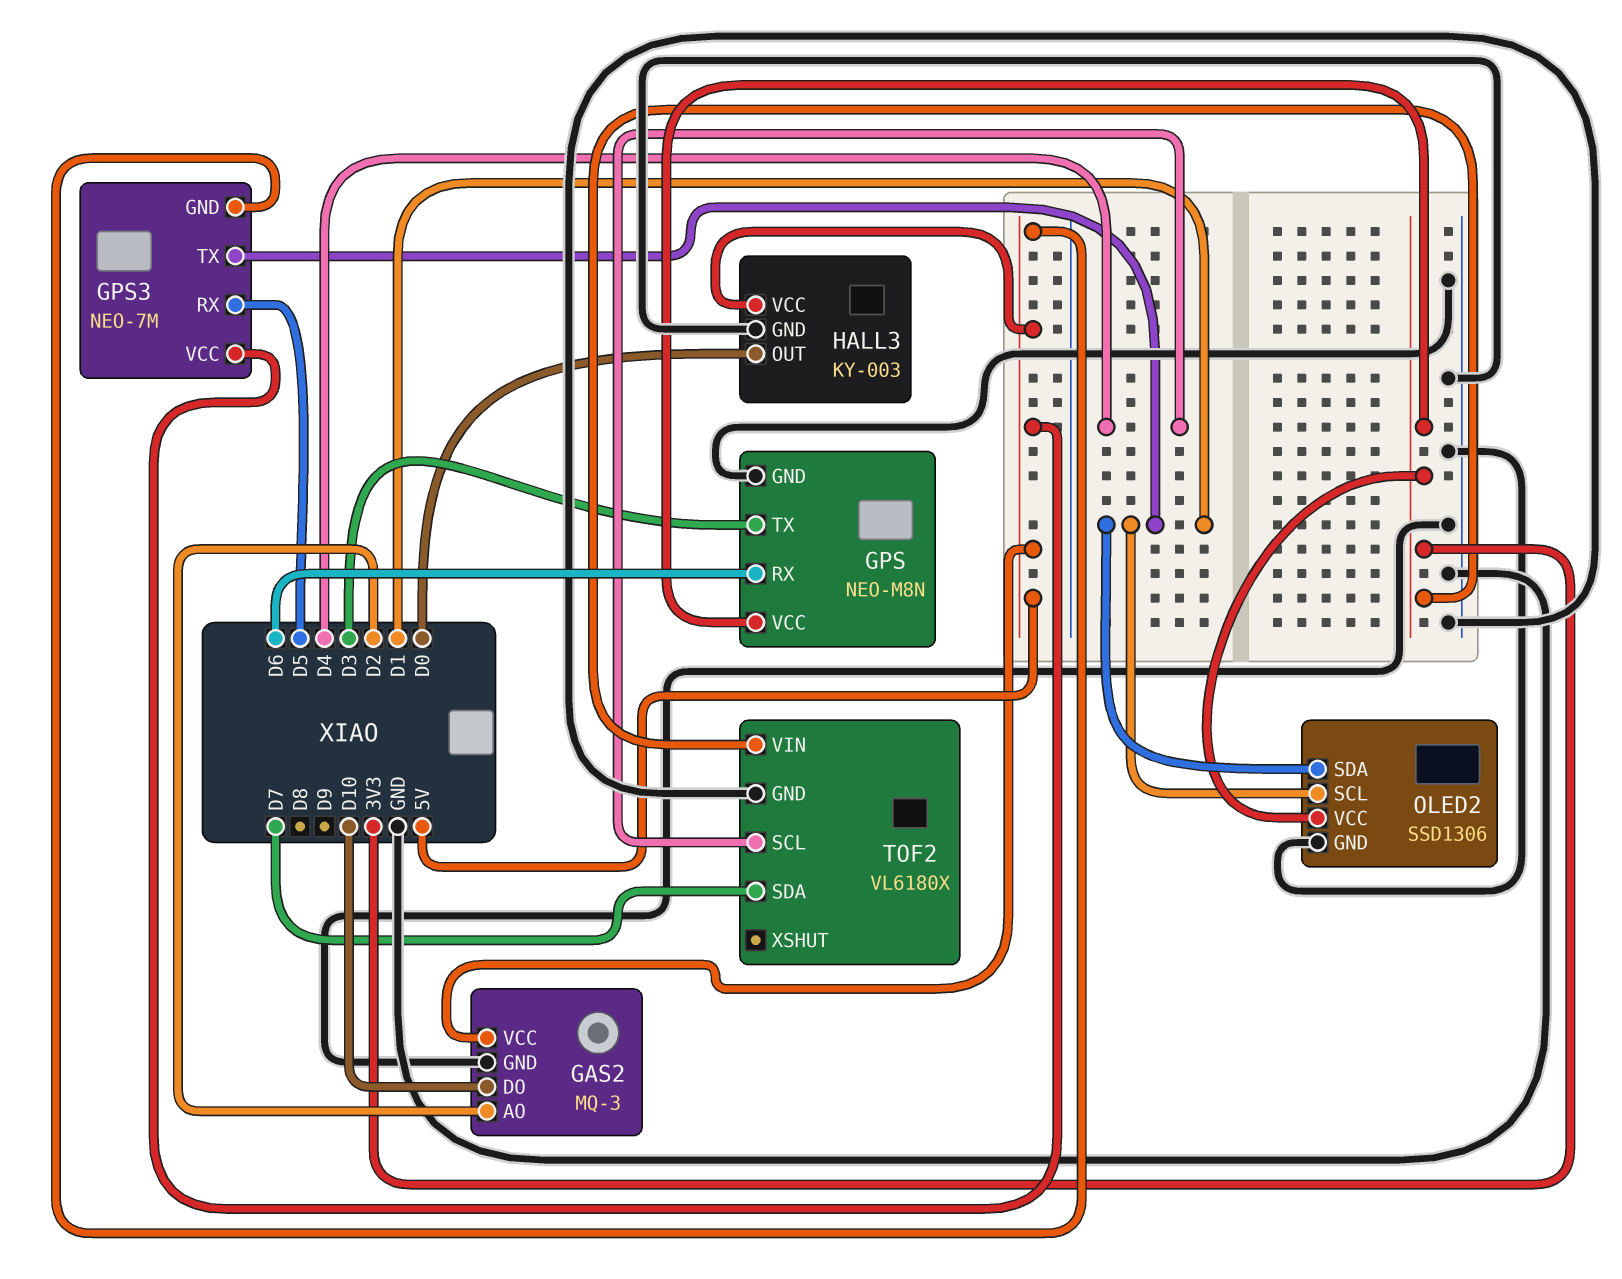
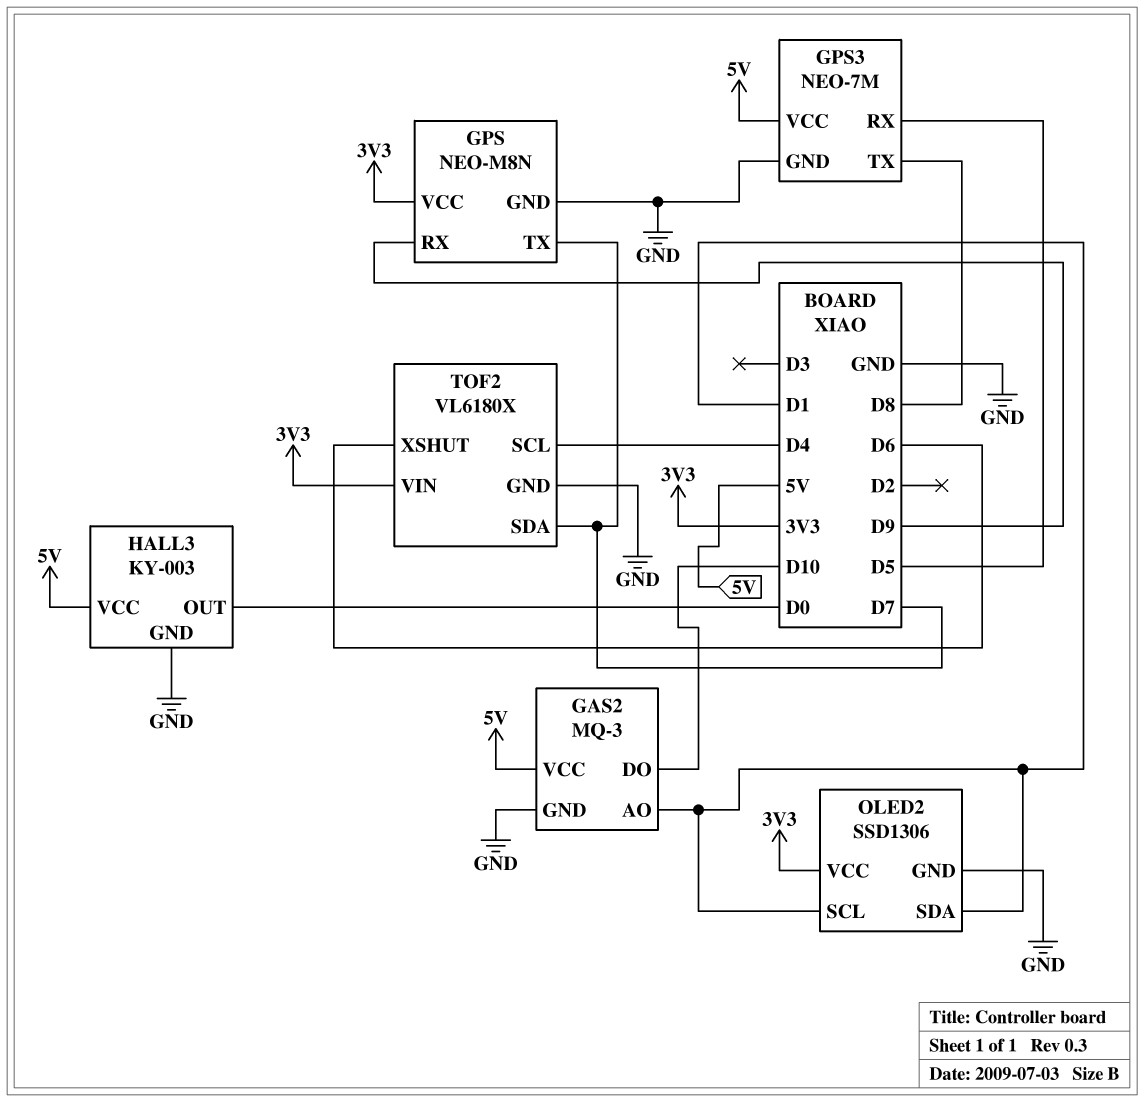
GAS2 pin AO: D2 -> D1
GPS pin RX: D6 -> D9
GPS pin TX: D3 -> D7
GPS3 pin GND: 5V -> GND
GPS3 pin TX: D1 -> D8
TOF2 pin XSHUT: none -> D6

